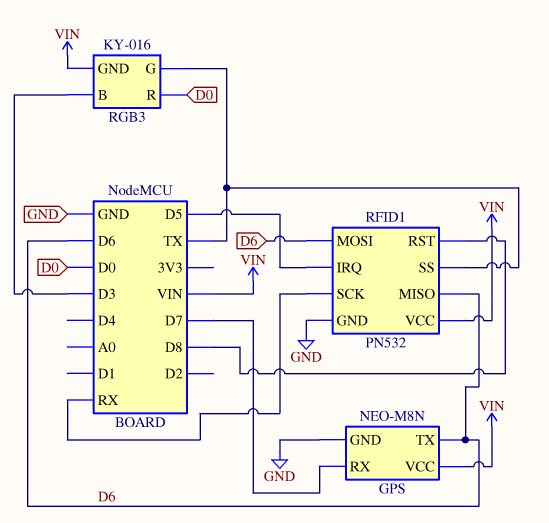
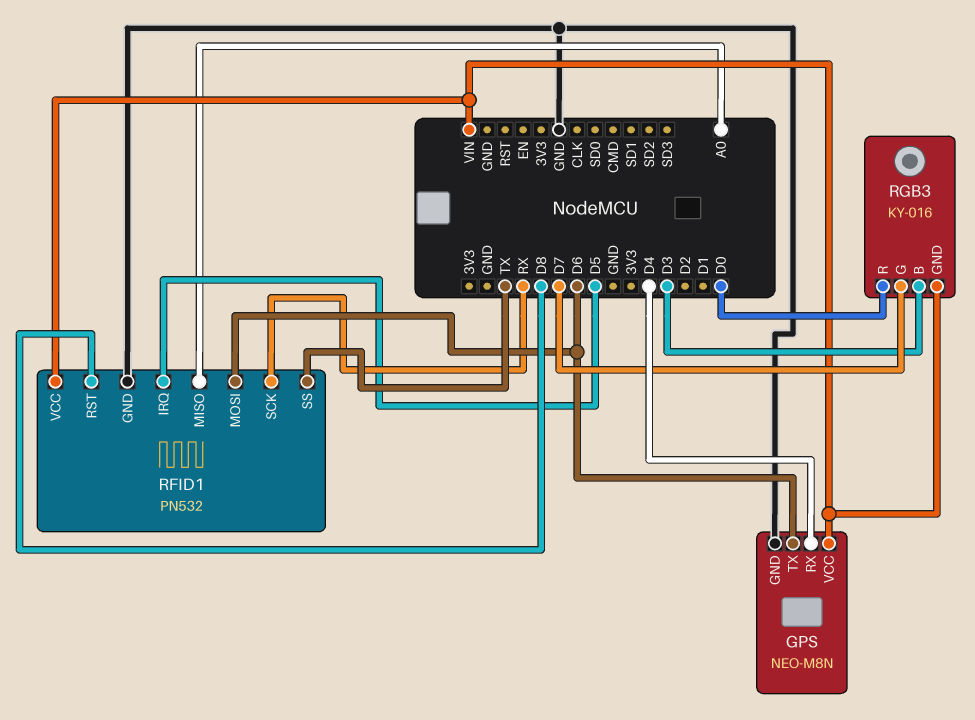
GPS pin RX: D7 -> D4
RFID1 pin MISO: D6 -> A0
RGB3 pin G: TX -> D7

